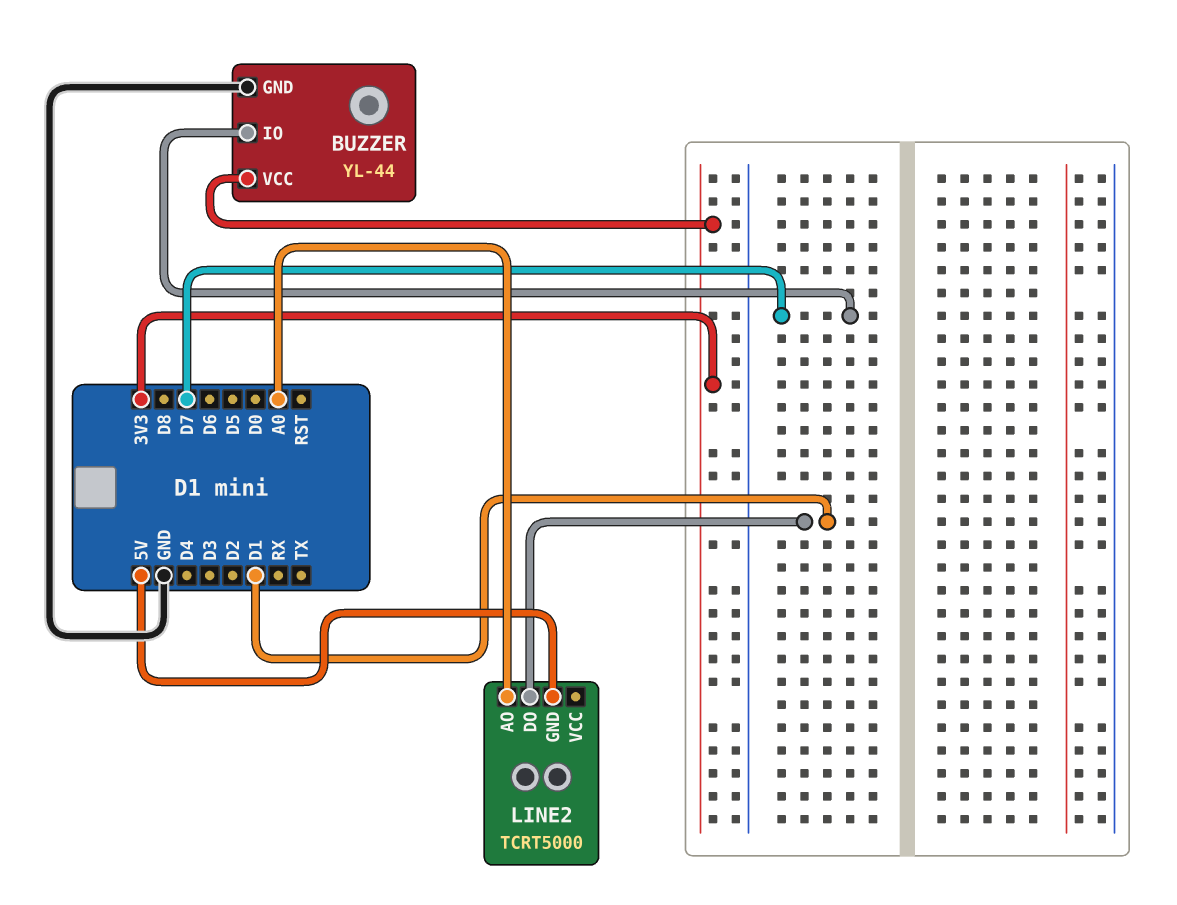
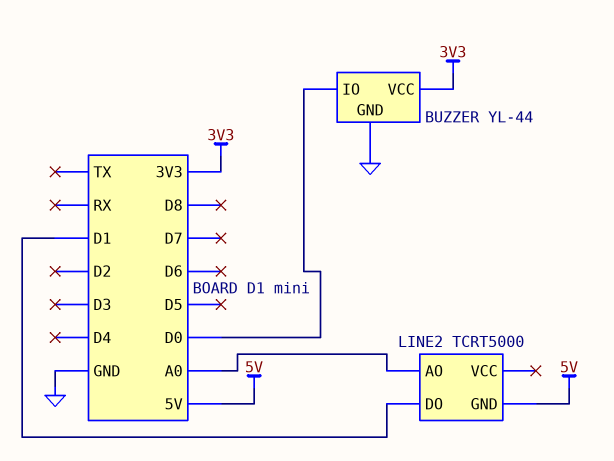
BUZZER pin IO: D7 -> D0

